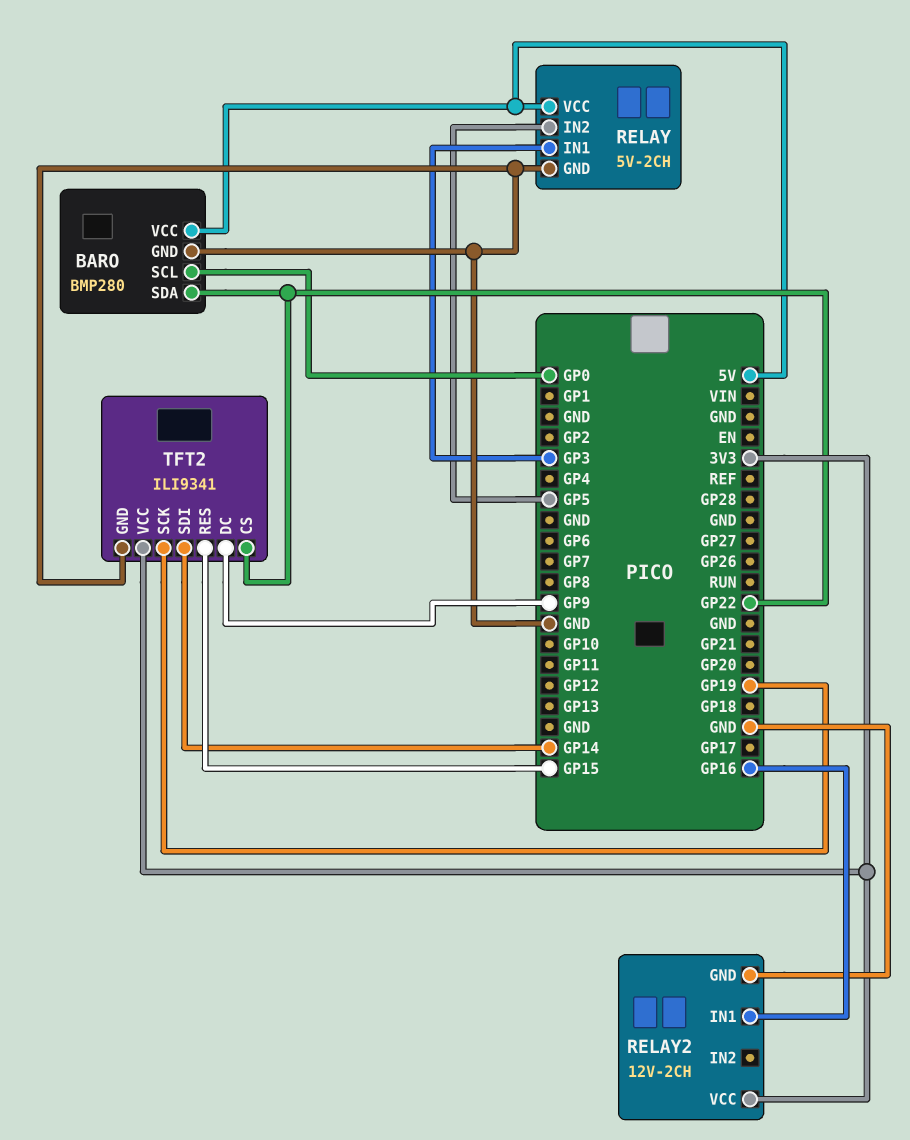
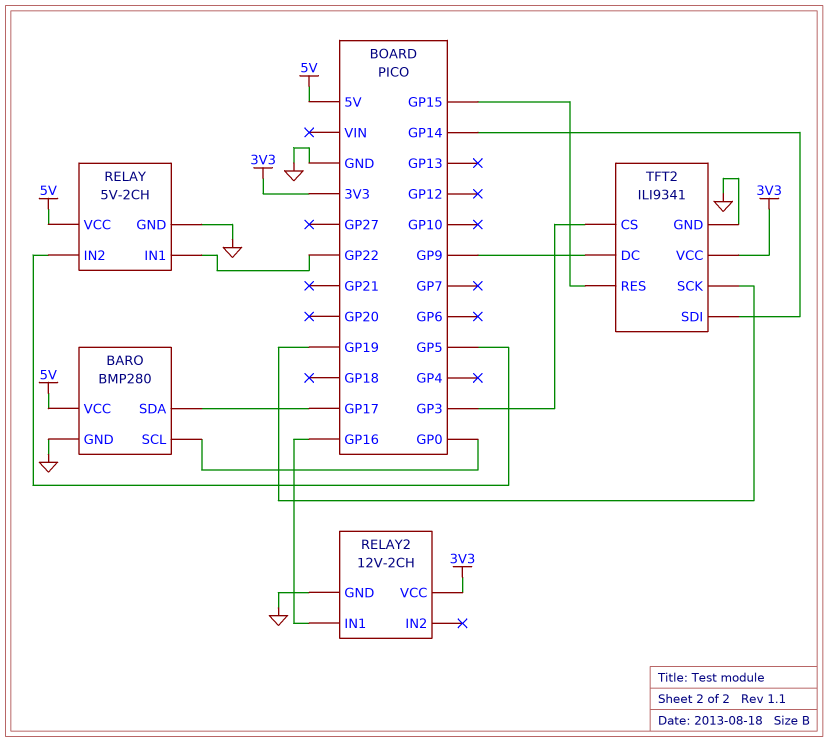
BARO pin SDA: GP22 -> GP17
RELAY pin IN1: GP3 -> GP22
TFT2 pin CS: GP22 -> GP3

